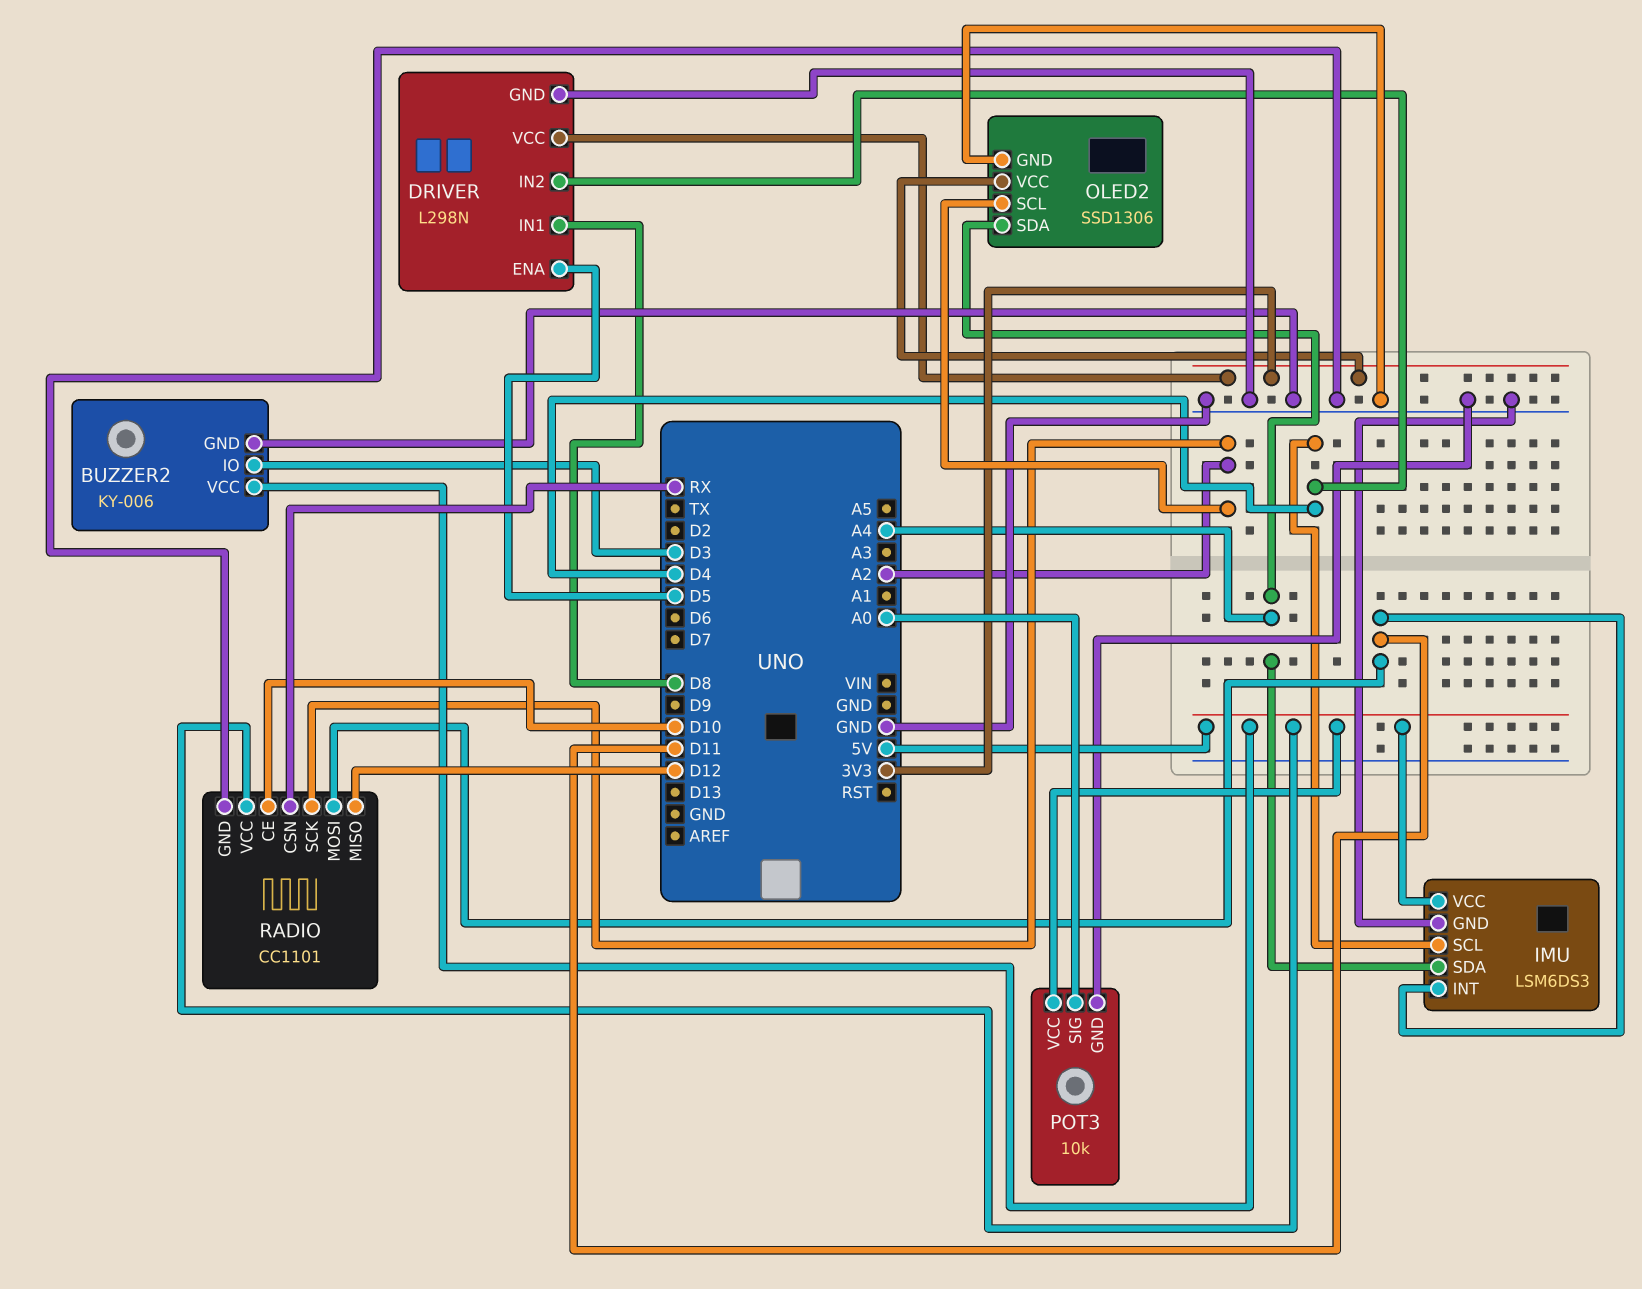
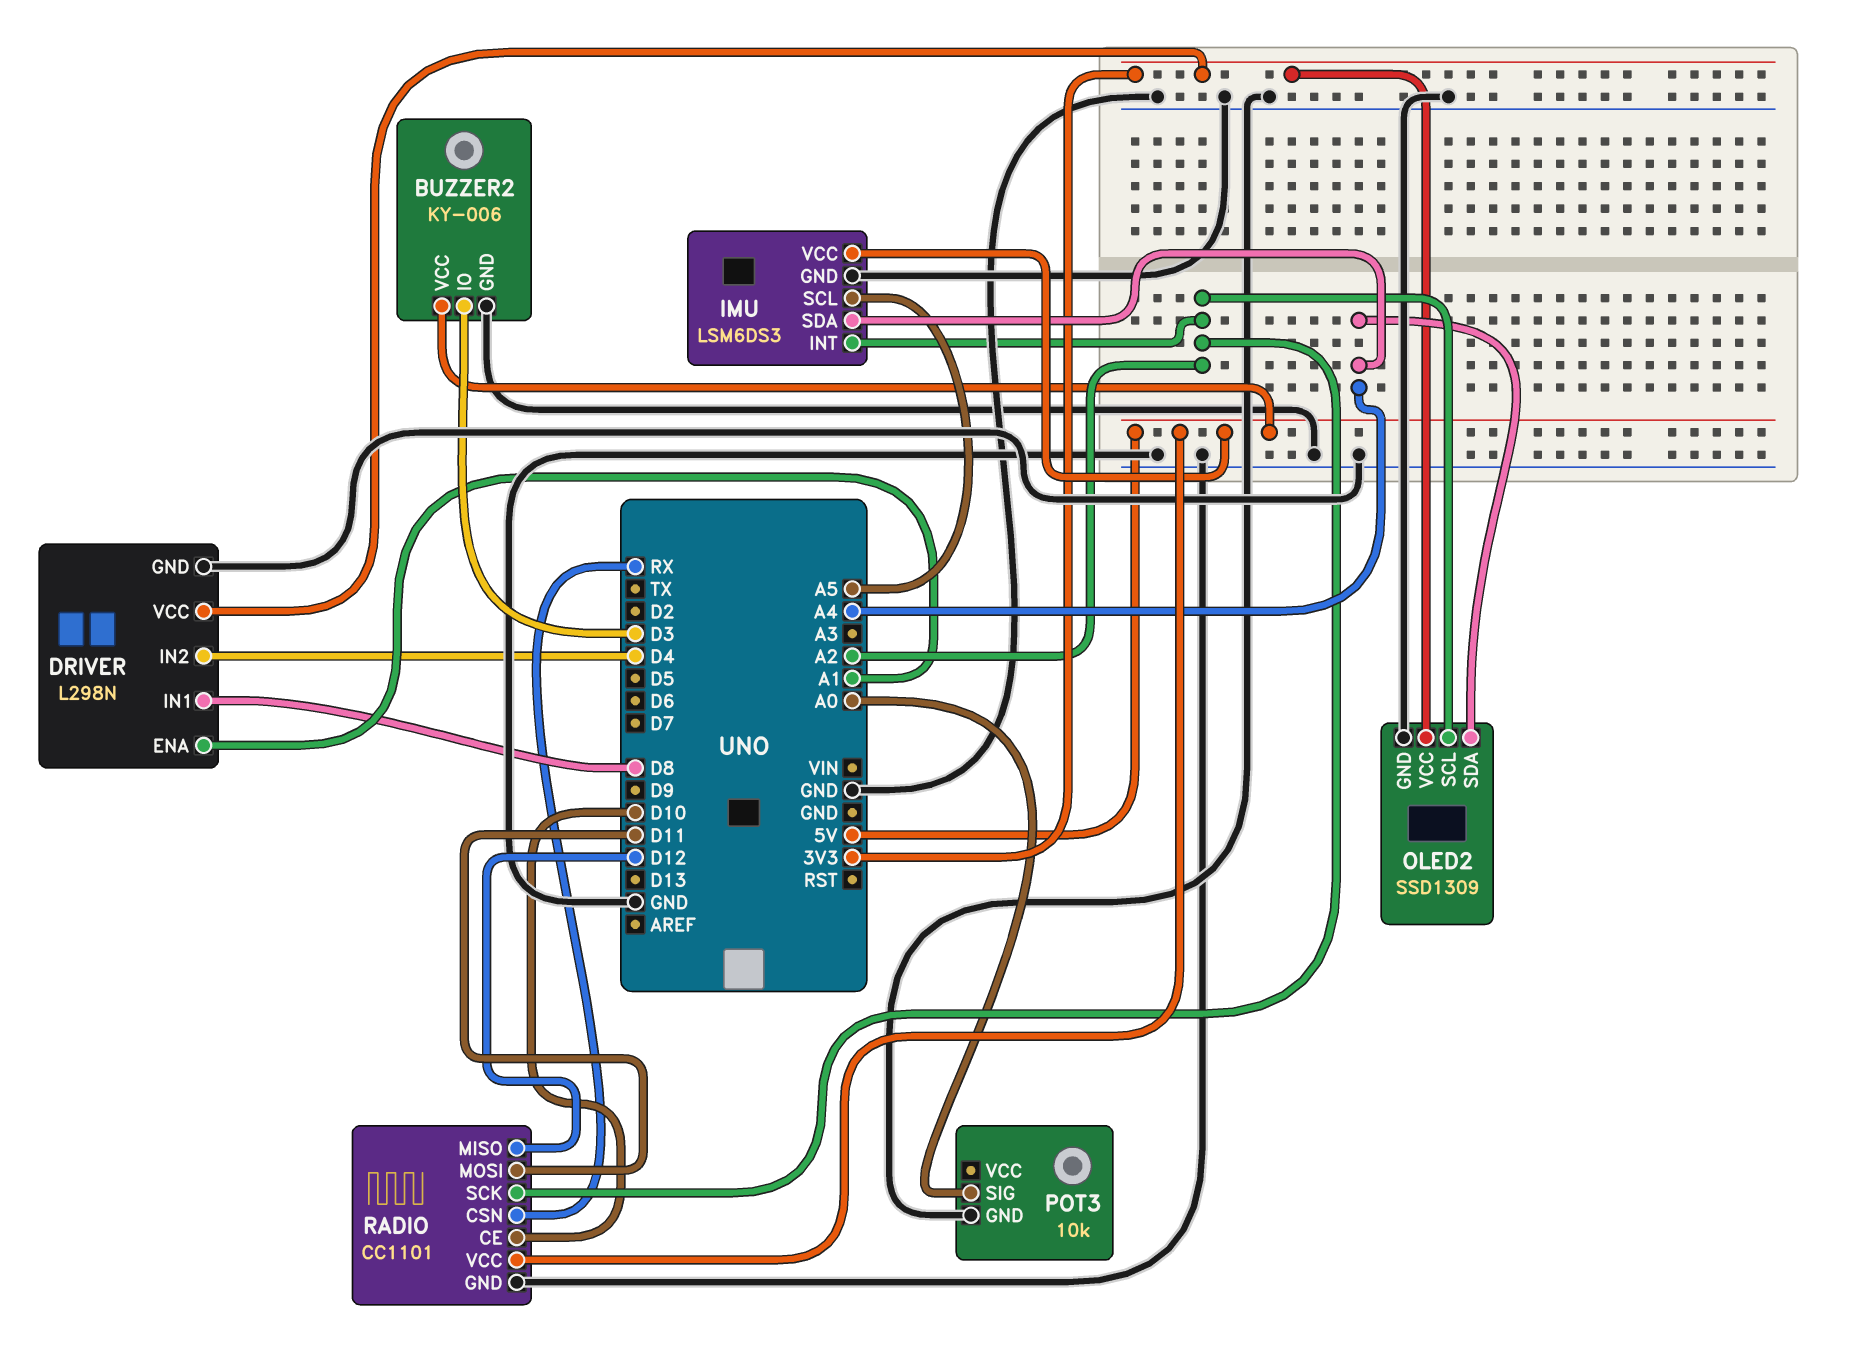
DRIVER pin ENA: D5 -> A1
IMU pin INT: D11 -> A2
IMU pin SCL: D4 -> A5
OLED2: SSD1306 -> SSD1309
POT3 pin VCC: 5V -> none

